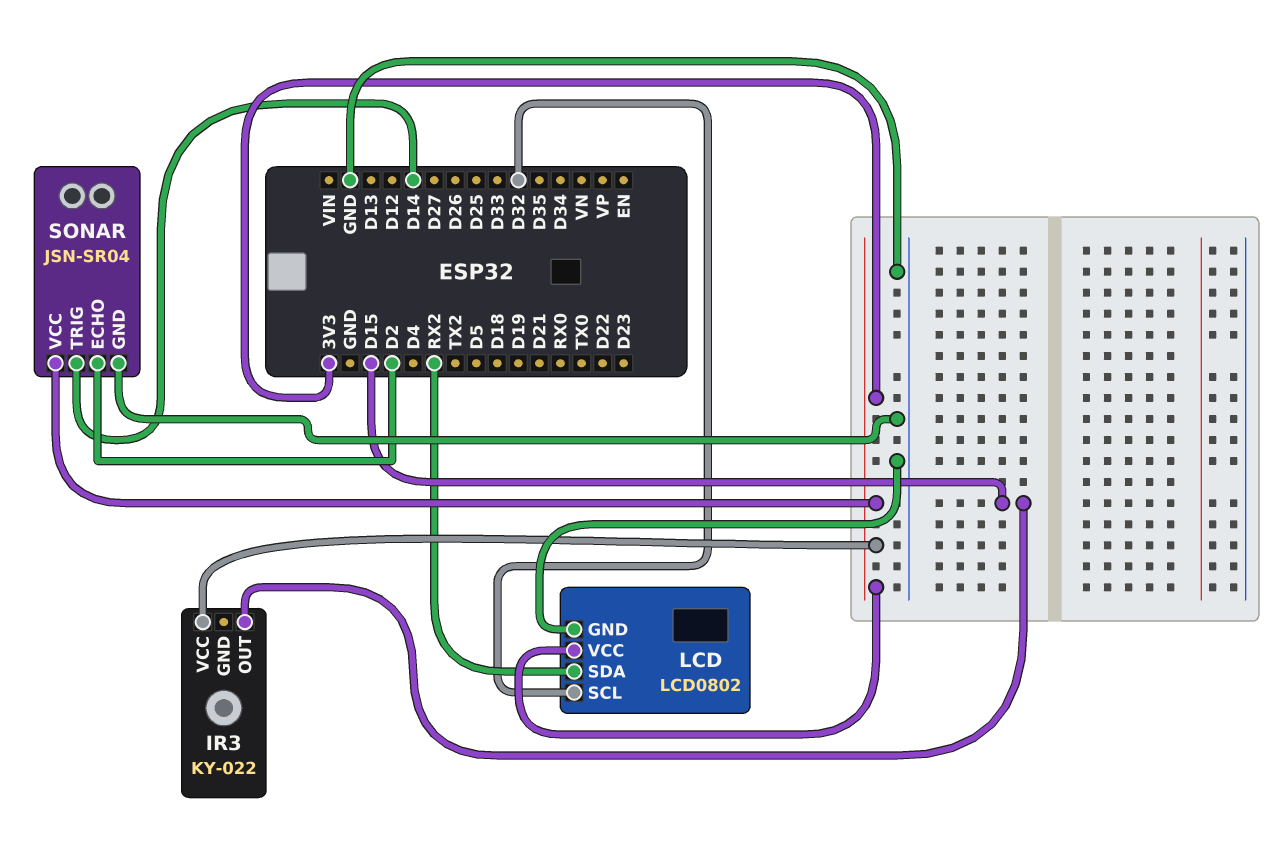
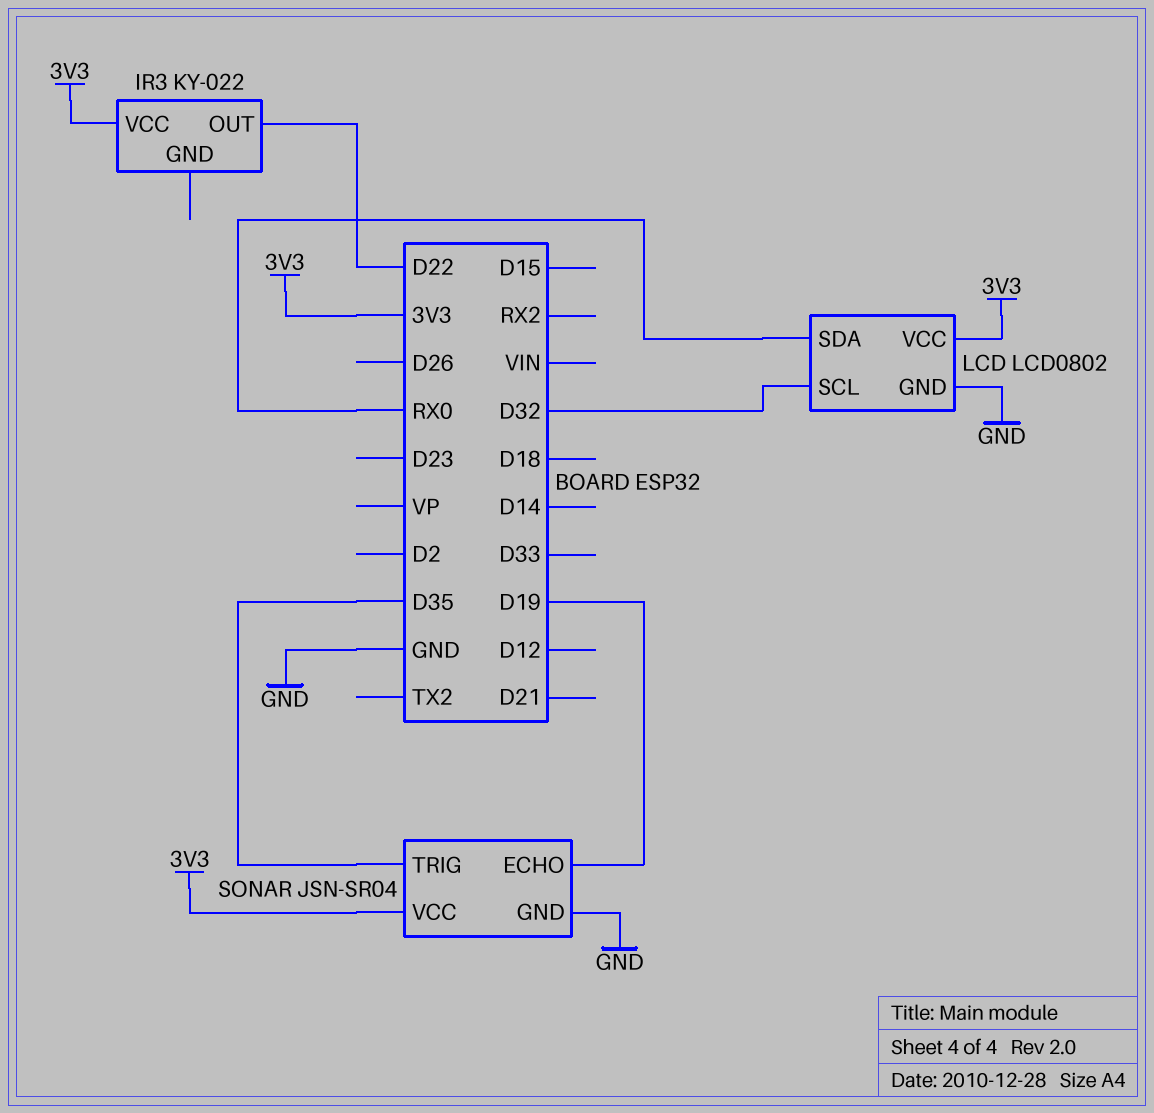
IR3 pin OUT: D15 -> D22
LCD pin SDA: RX2 -> RX0
SONAR pin ECHO: D2 -> D19
SONAR pin TRIG: D14 -> D35

